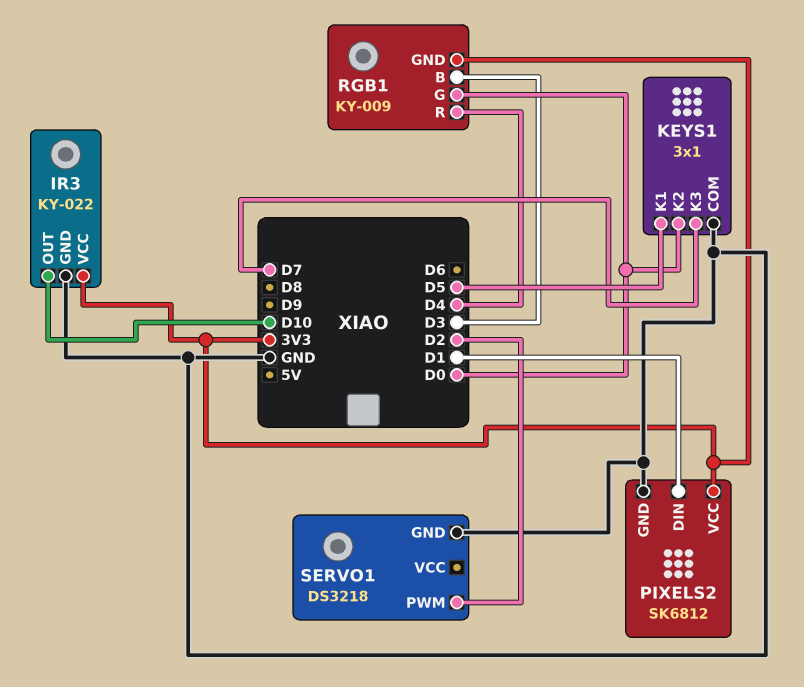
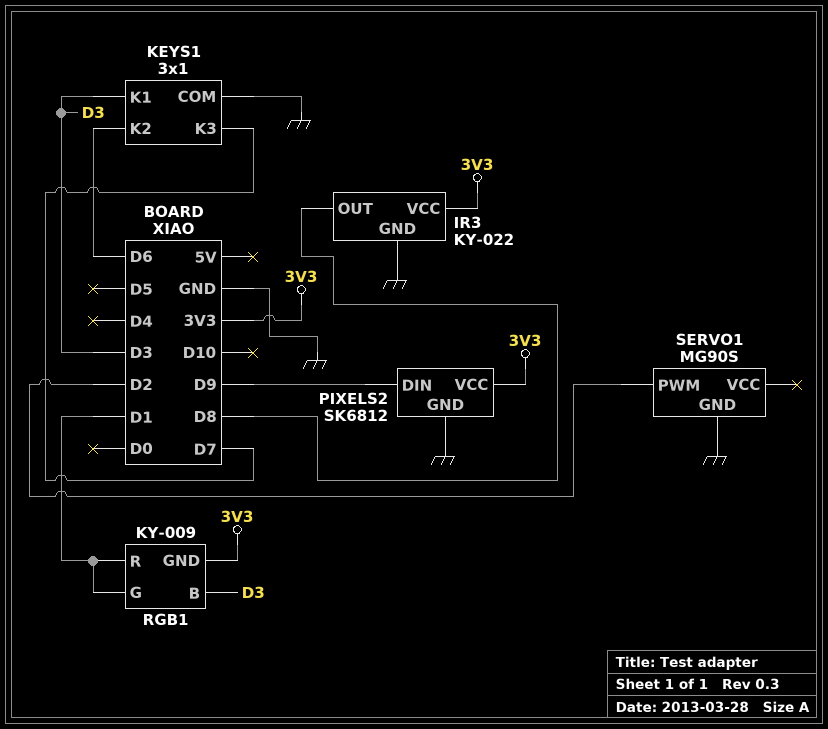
IR3 pin OUT: D10 -> D8
KEYS1 pin K1: D5 -> D3
KEYS1 pin K2: D0 -> D6
PIXELS2 pin DIN: D1 -> D9
RGB1 pin G: D0 -> D1
RGB1 pin R: D4 -> D1
SERVO1: DS3218 -> MG90S

